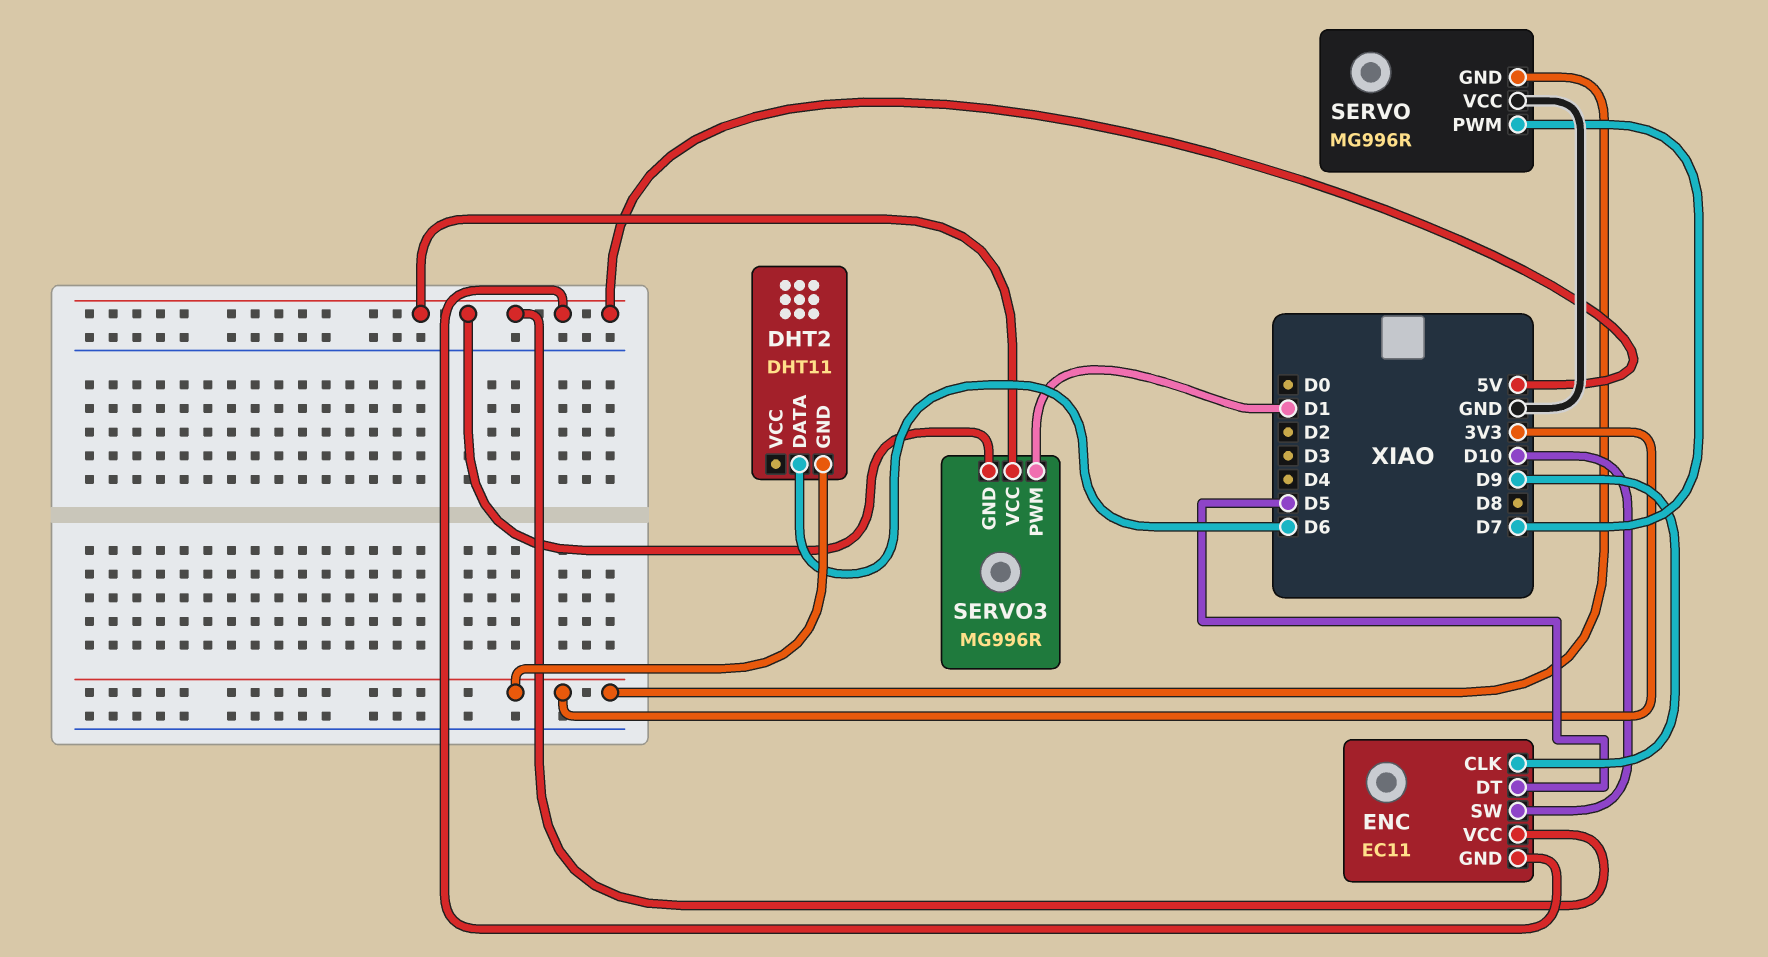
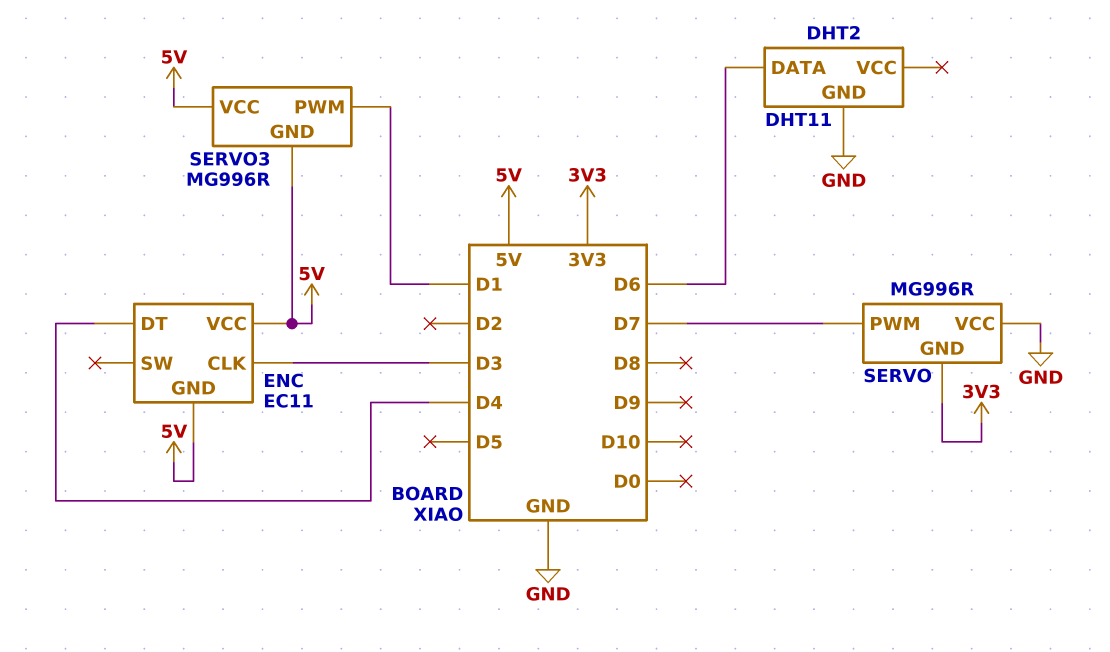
DHT2 pin GND: 3V3 -> GND
ENC pin CLK: D9 -> D3
ENC pin DT: D5 -> D4
ENC pin SW: D10 -> none

